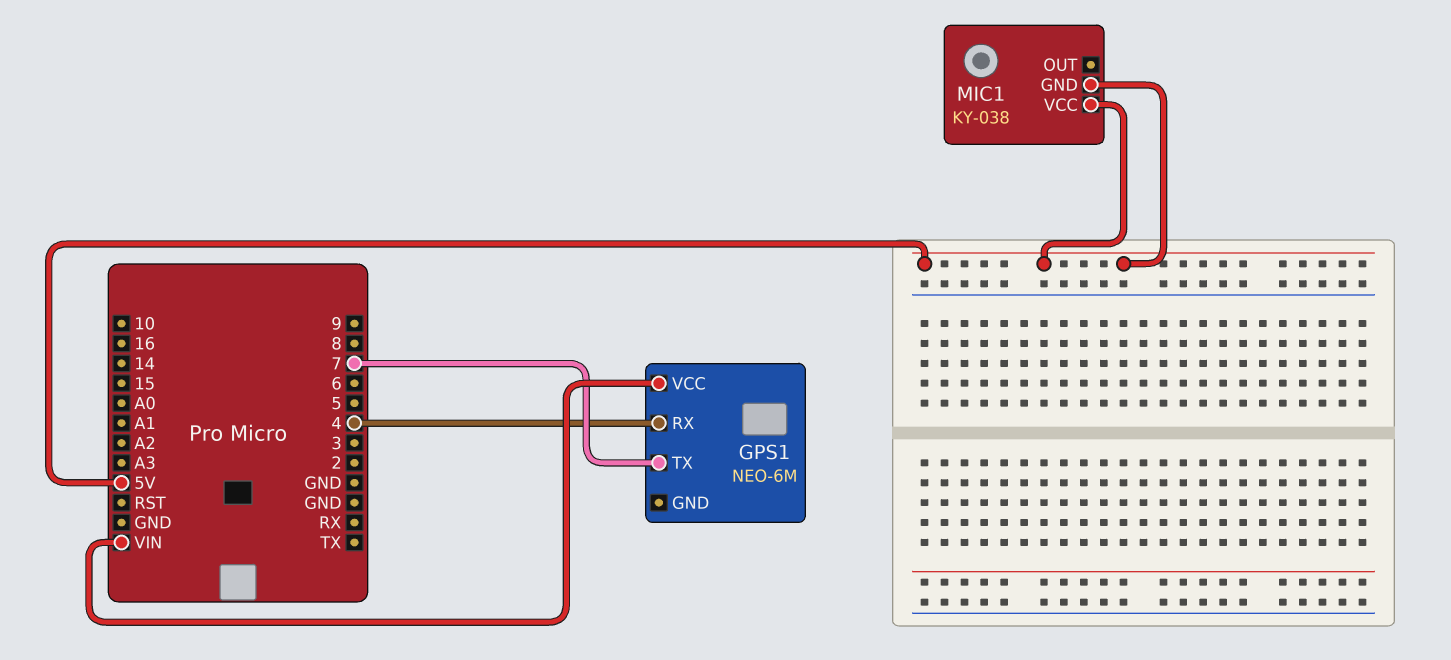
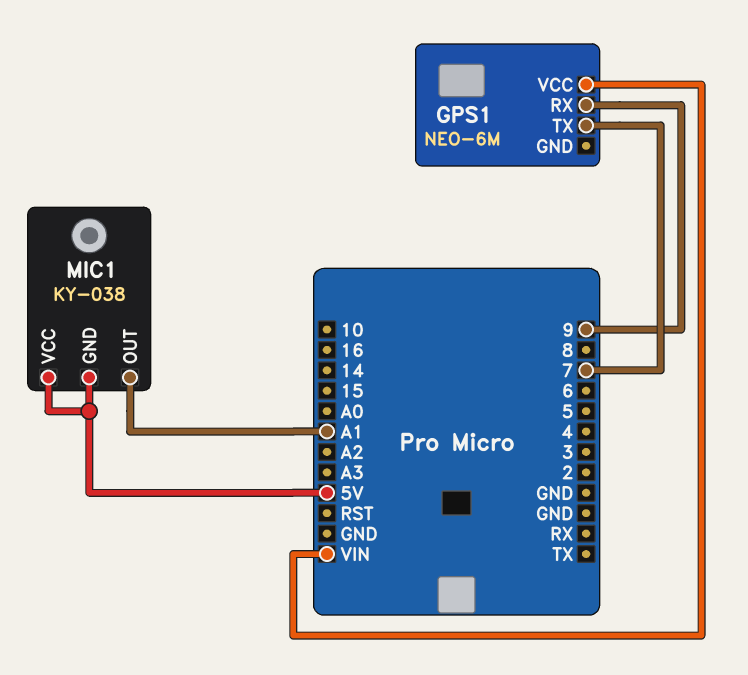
GPS1 pin RX: 4 -> 9
MIC1 pin OUT: none -> A1

